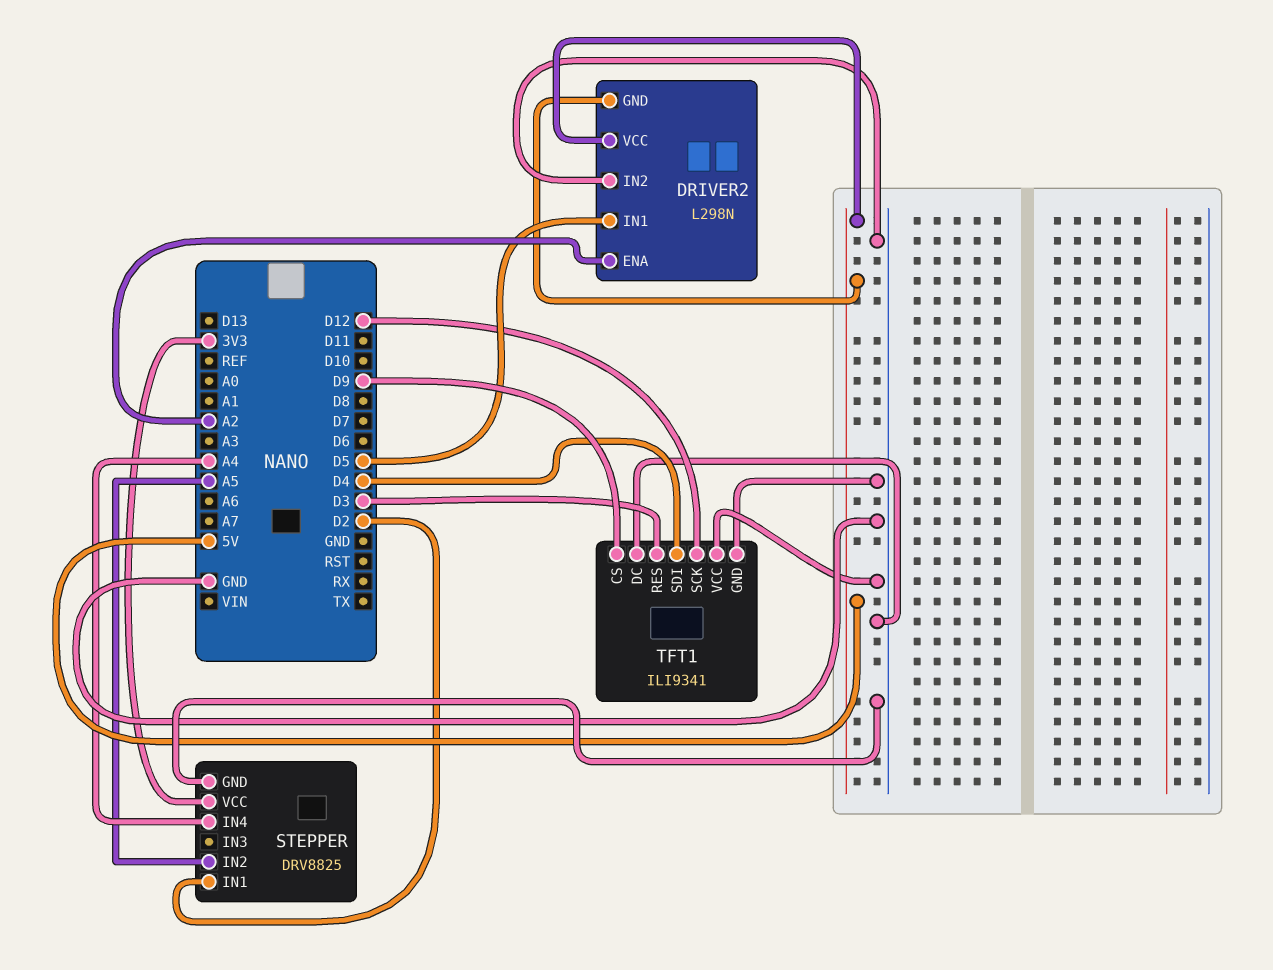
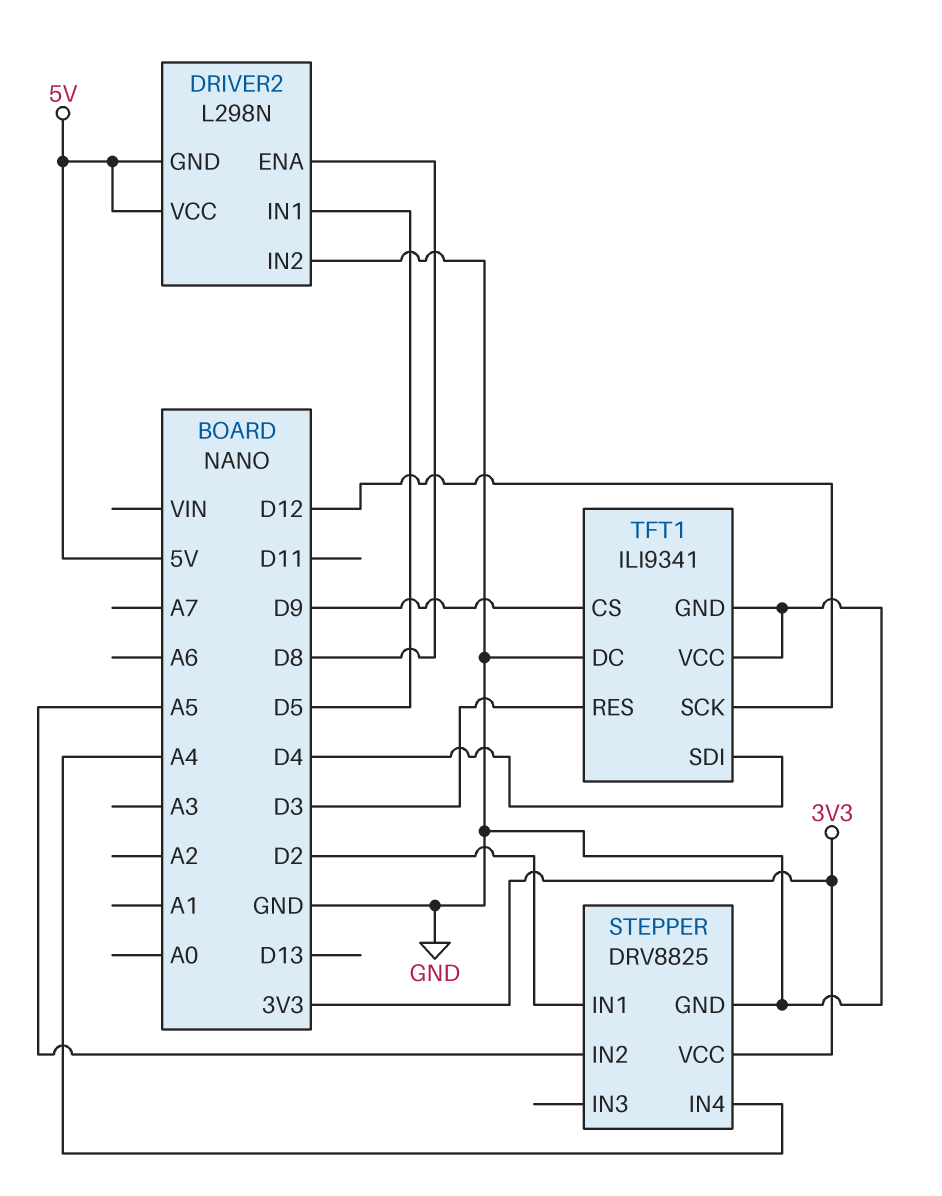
DRIVER2 pin ENA: A2 -> D8

